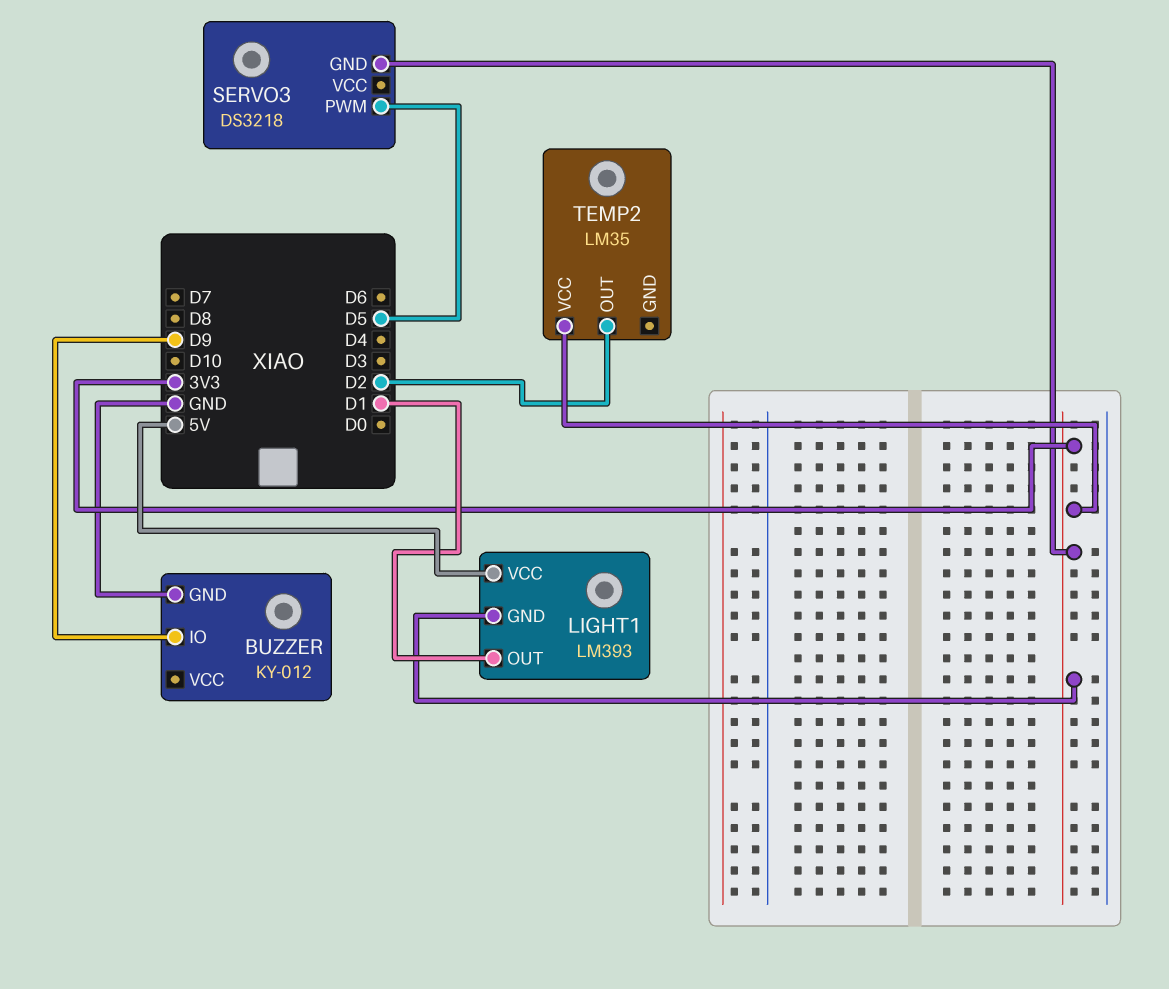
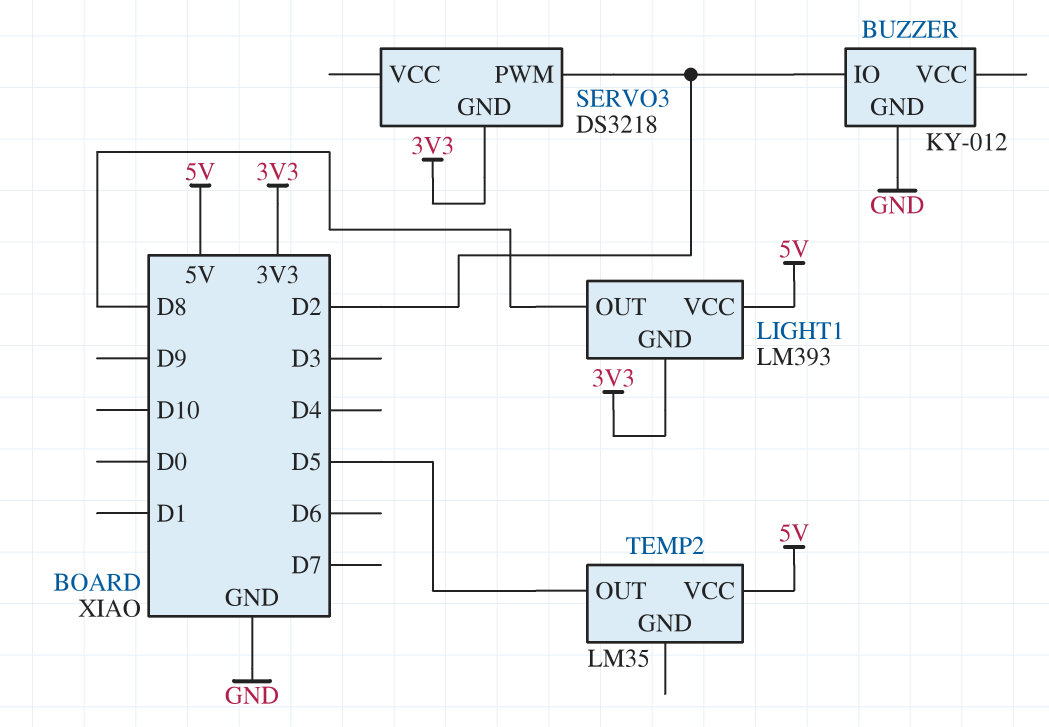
BUZZER pin IO: D9 -> D2
LIGHT1 pin OUT: D1 -> D8
SERVO3 pin PWM: D5 -> D2
TEMP2 pin OUT: D2 -> D5
TEMP2 pin VCC: 3V3 -> 5V

